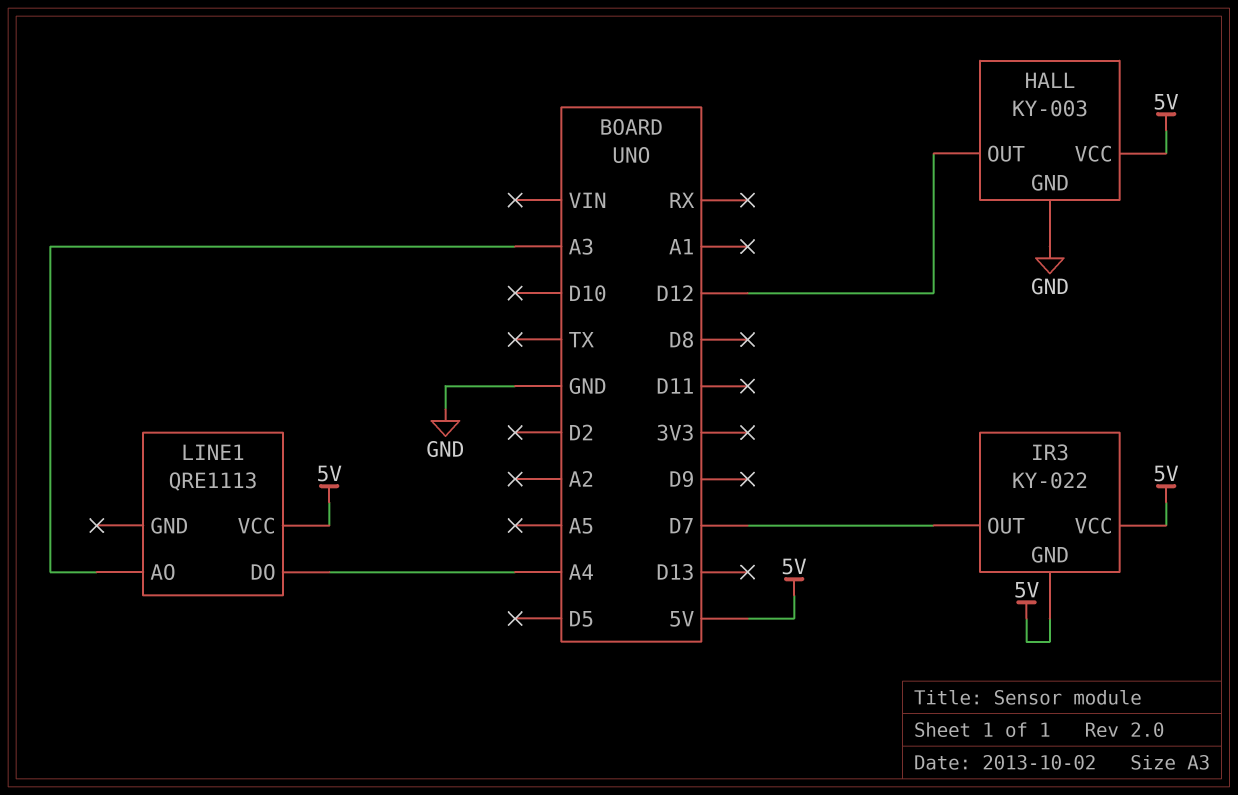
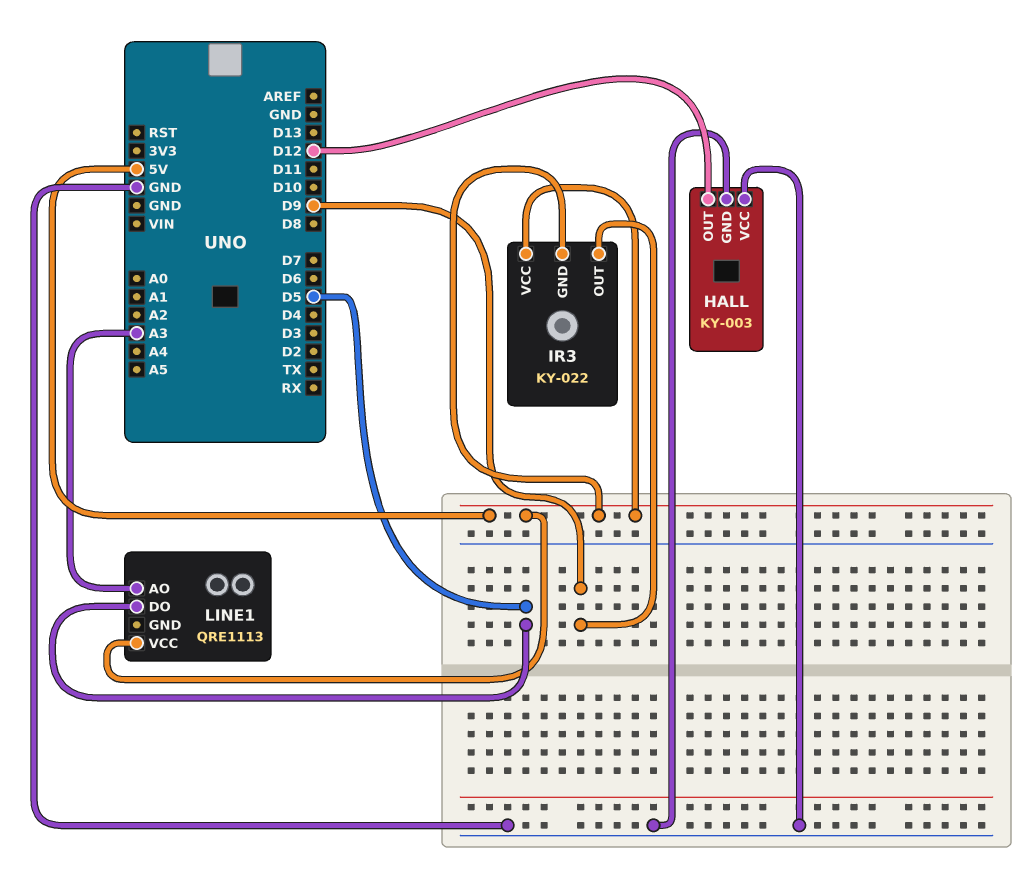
HALL pin VCC: 5V -> GND
IR3 pin OUT: D7 -> D9
LINE1 pin DO: A4 -> D5

